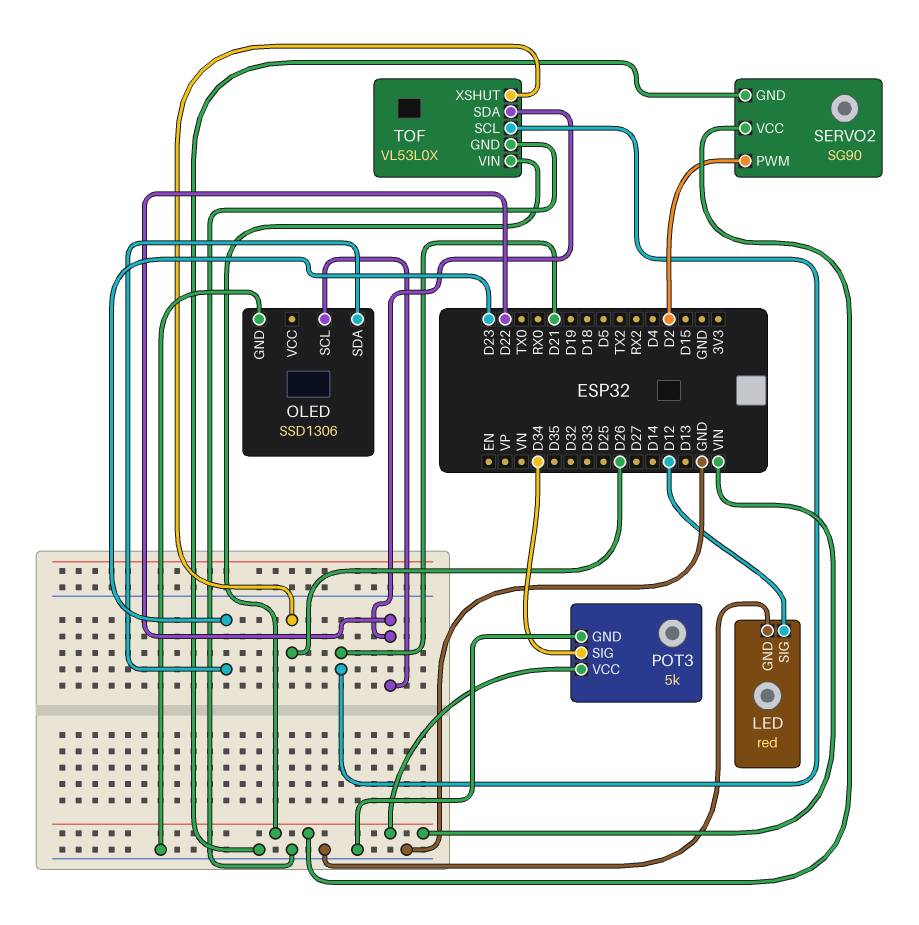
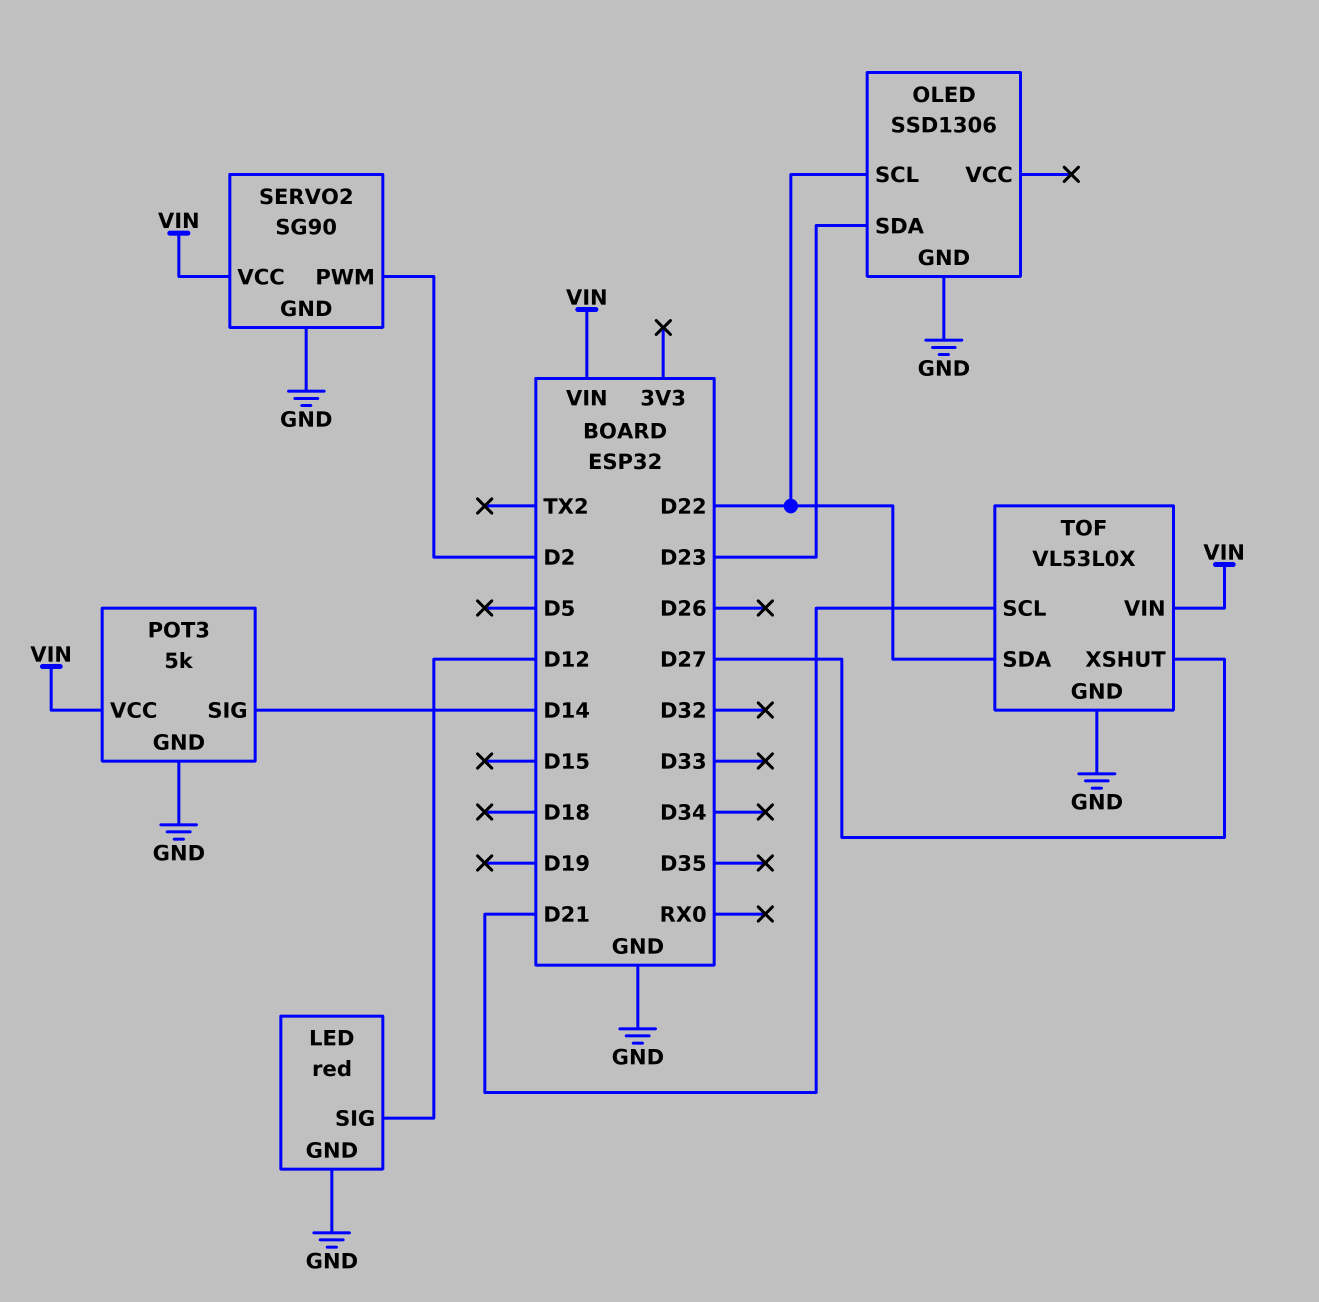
POT3 pin SIG: D34 -> D14
TOF pin XSHUT: D26 -> D27

